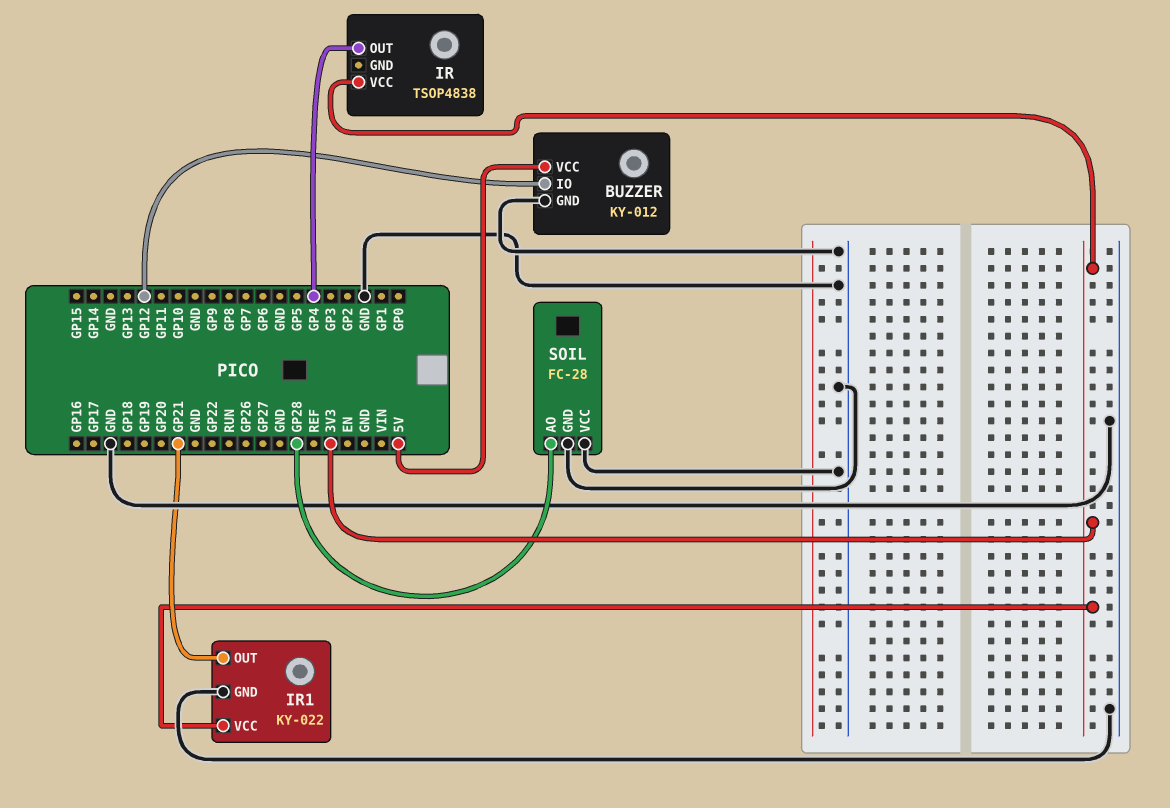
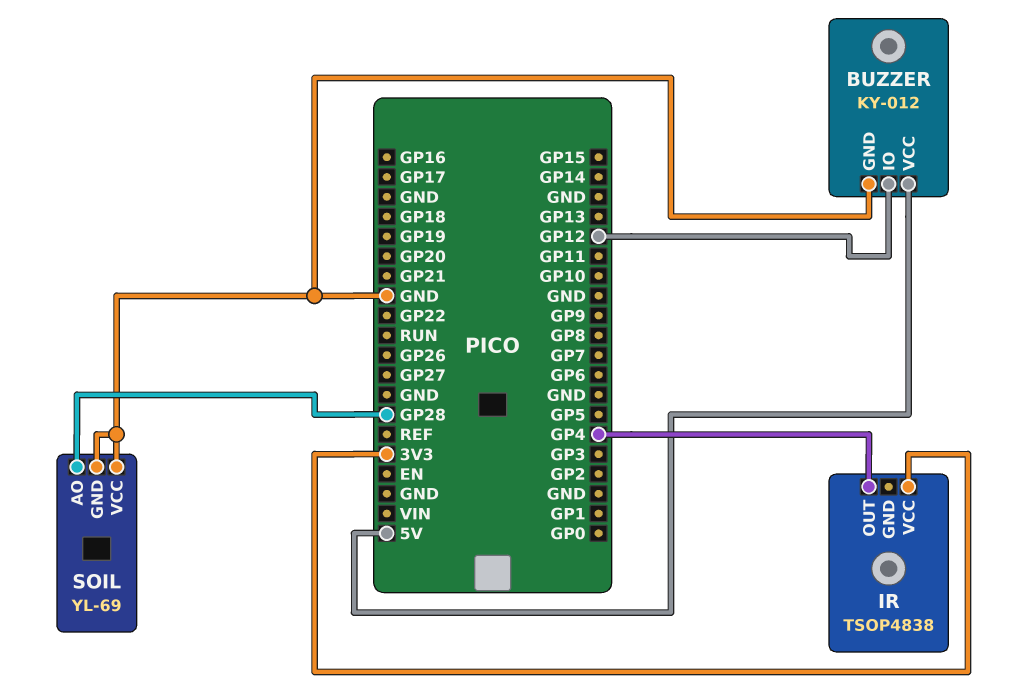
IR1: KY-022 -> none
IR1 pin GND: GND -> none
IR1 pin OUT: GP21 -> none
IR1 pin VCC: 3V3 -> none
SOIL: FC-28 -> YL-69

